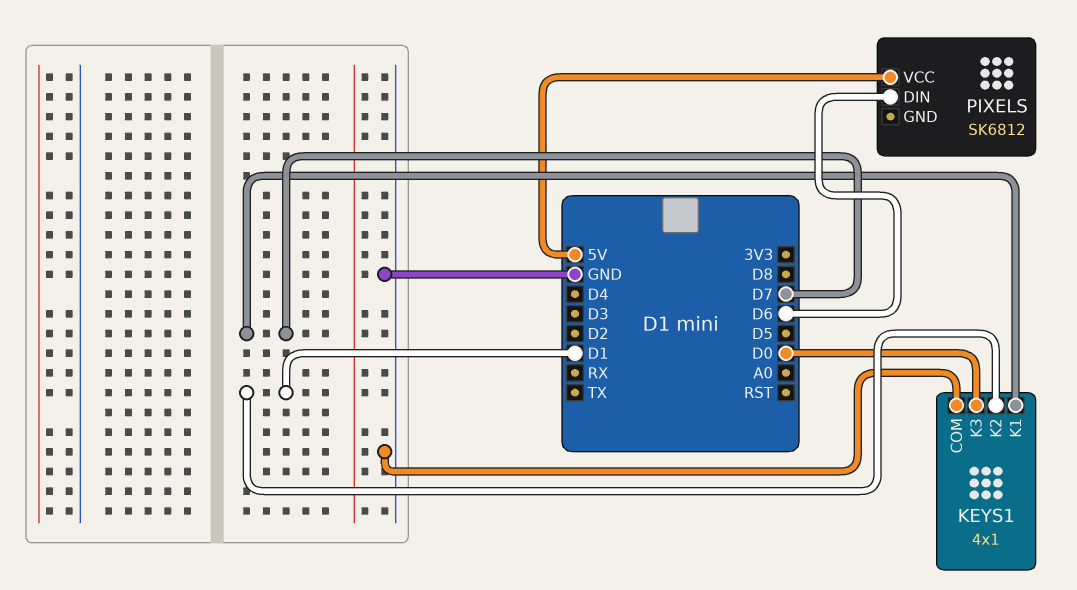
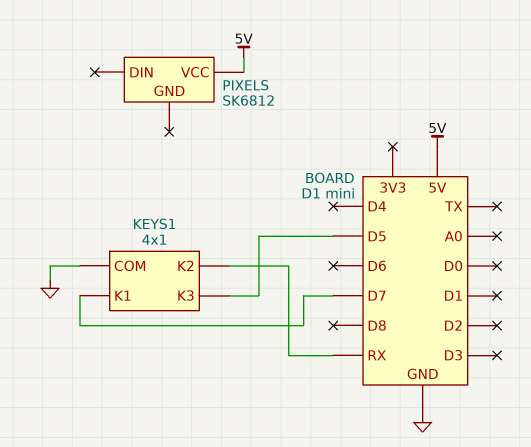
KEYS1 pin K2: D1 -> RX
KEYS1 pin K3: D0 -> D5
PIXELS pin DIN: D6 -> none

